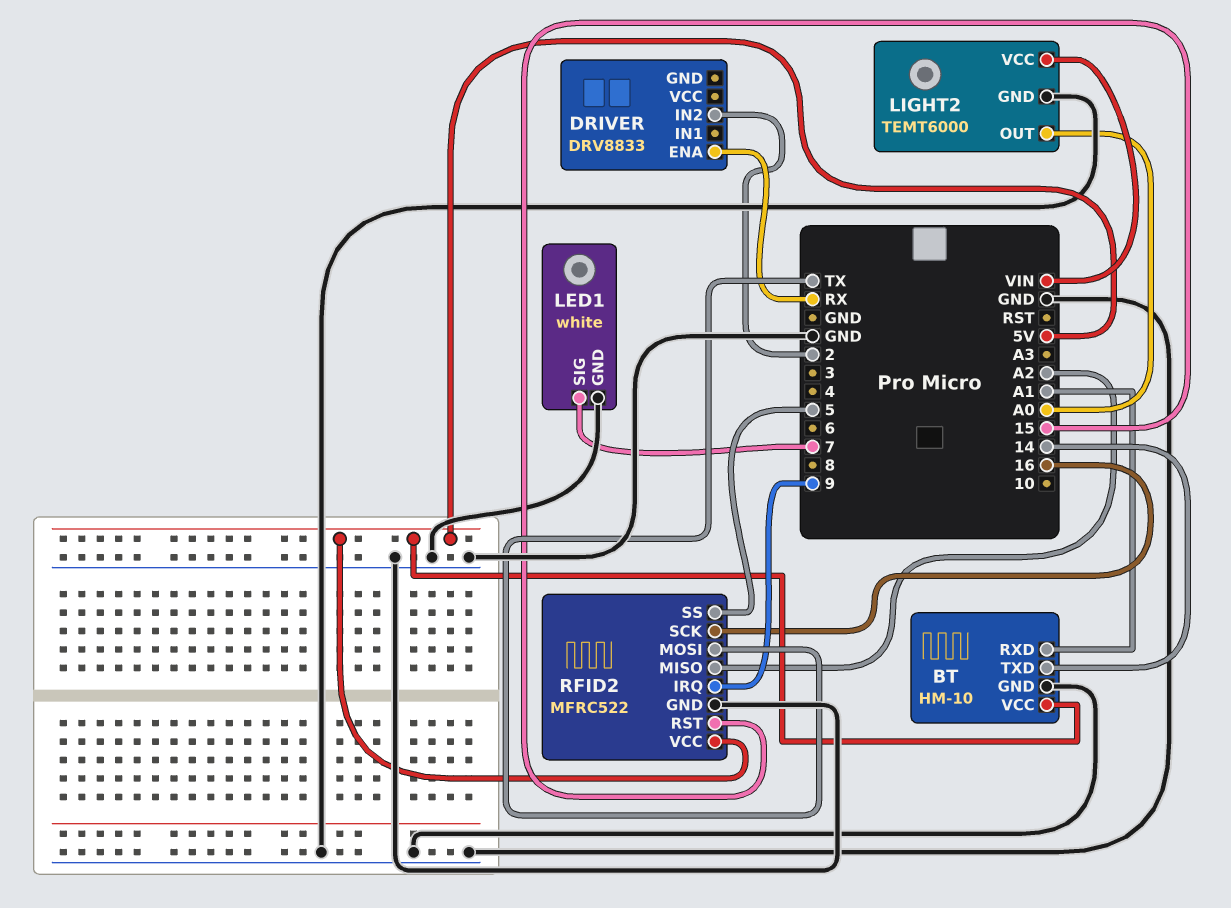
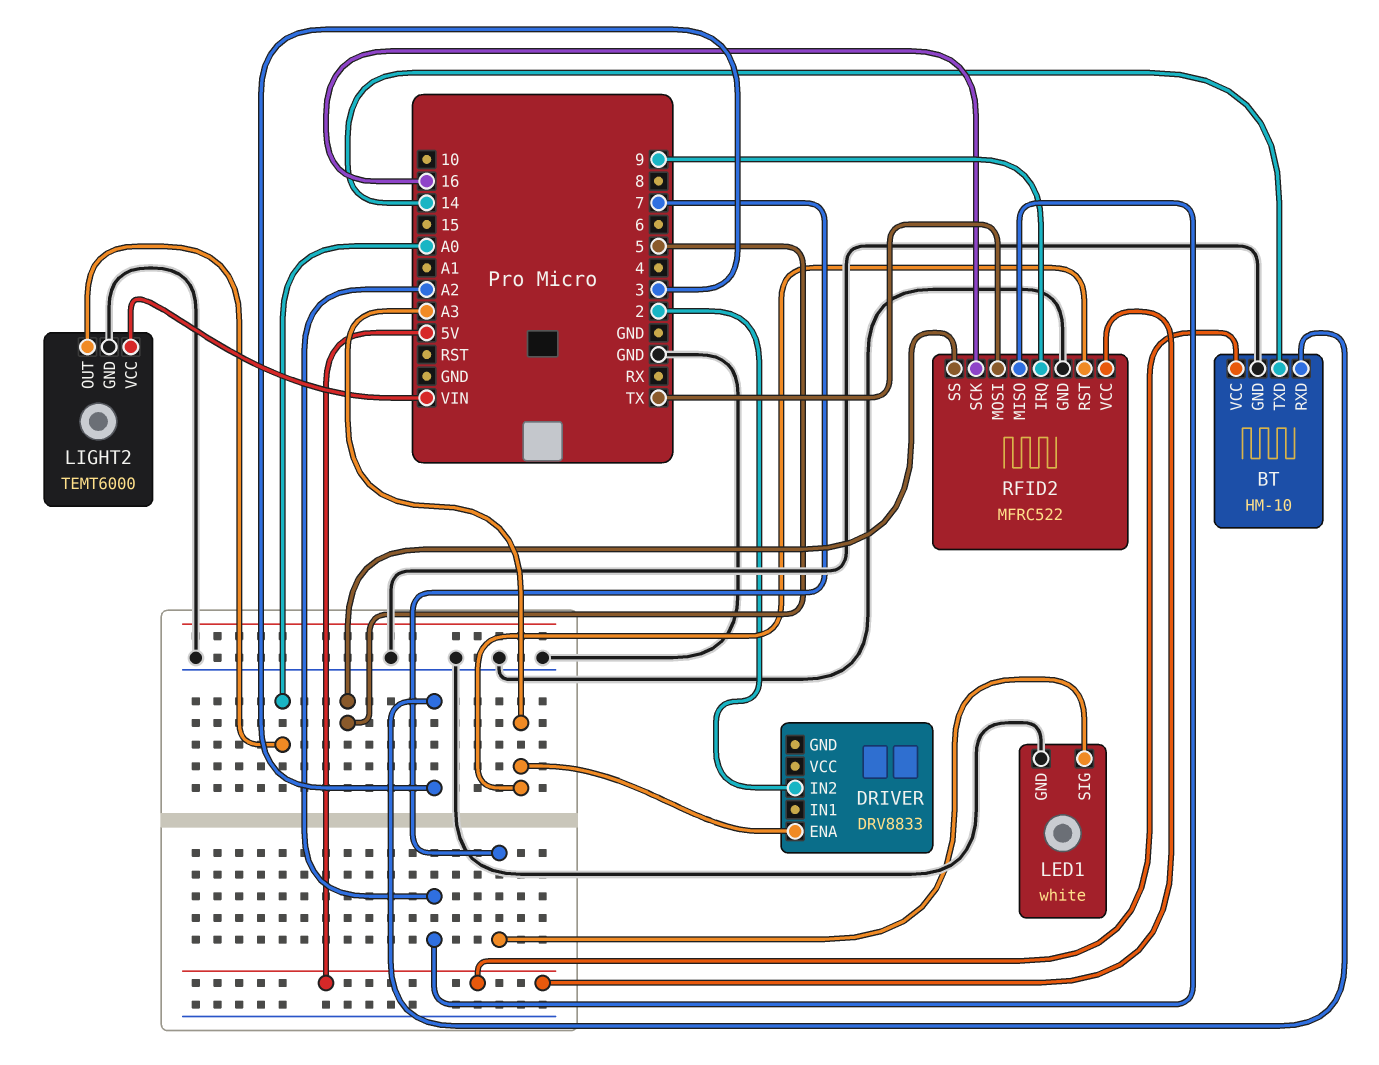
BT pin RXD: A1 -> 3
DRIVER pin ENA: RX -> A3
RFID2 pin RST: 15 -> A3

